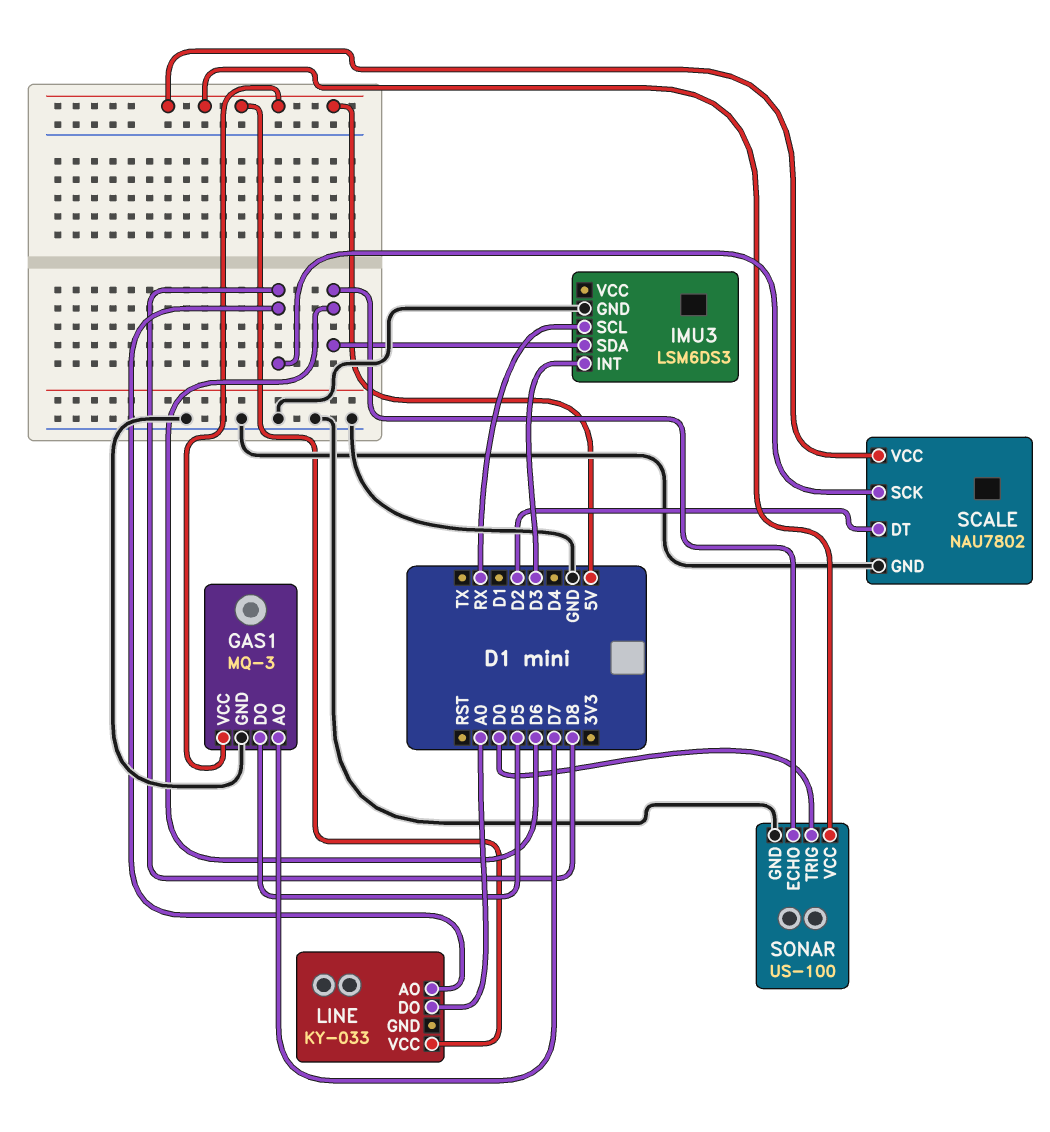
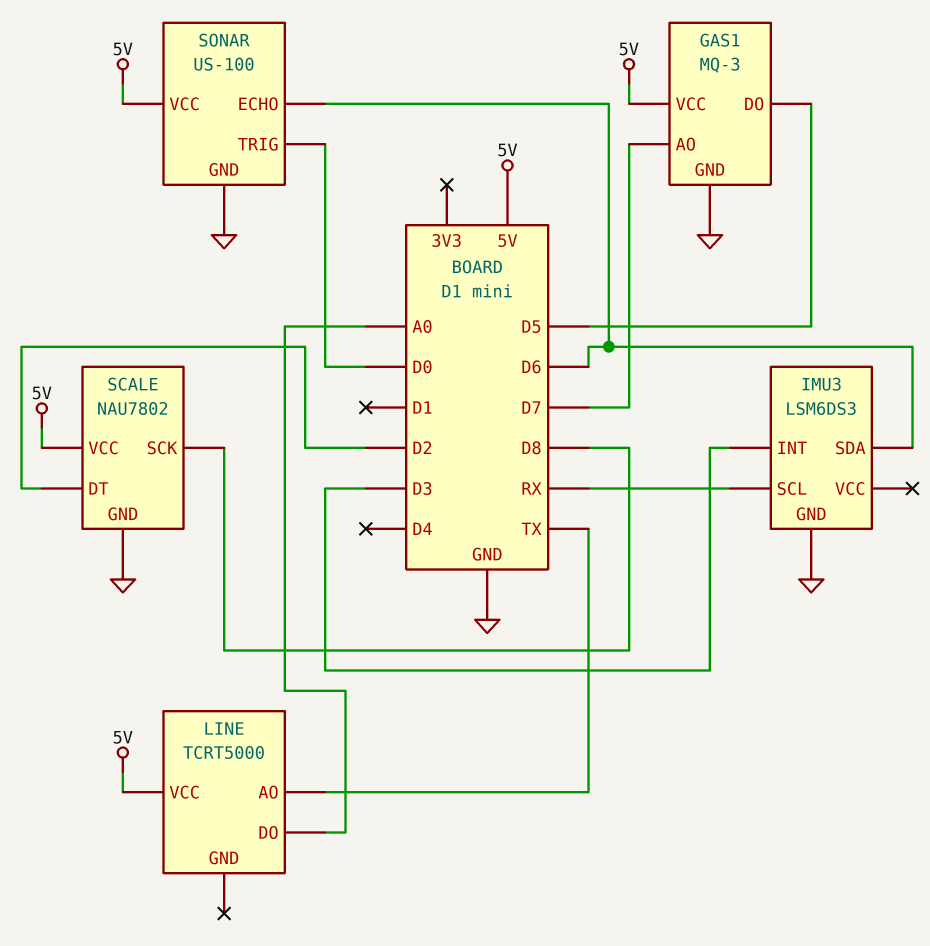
LINE: KY-033 -> TCRT5000
LINE pin AO: D8 -> TX

